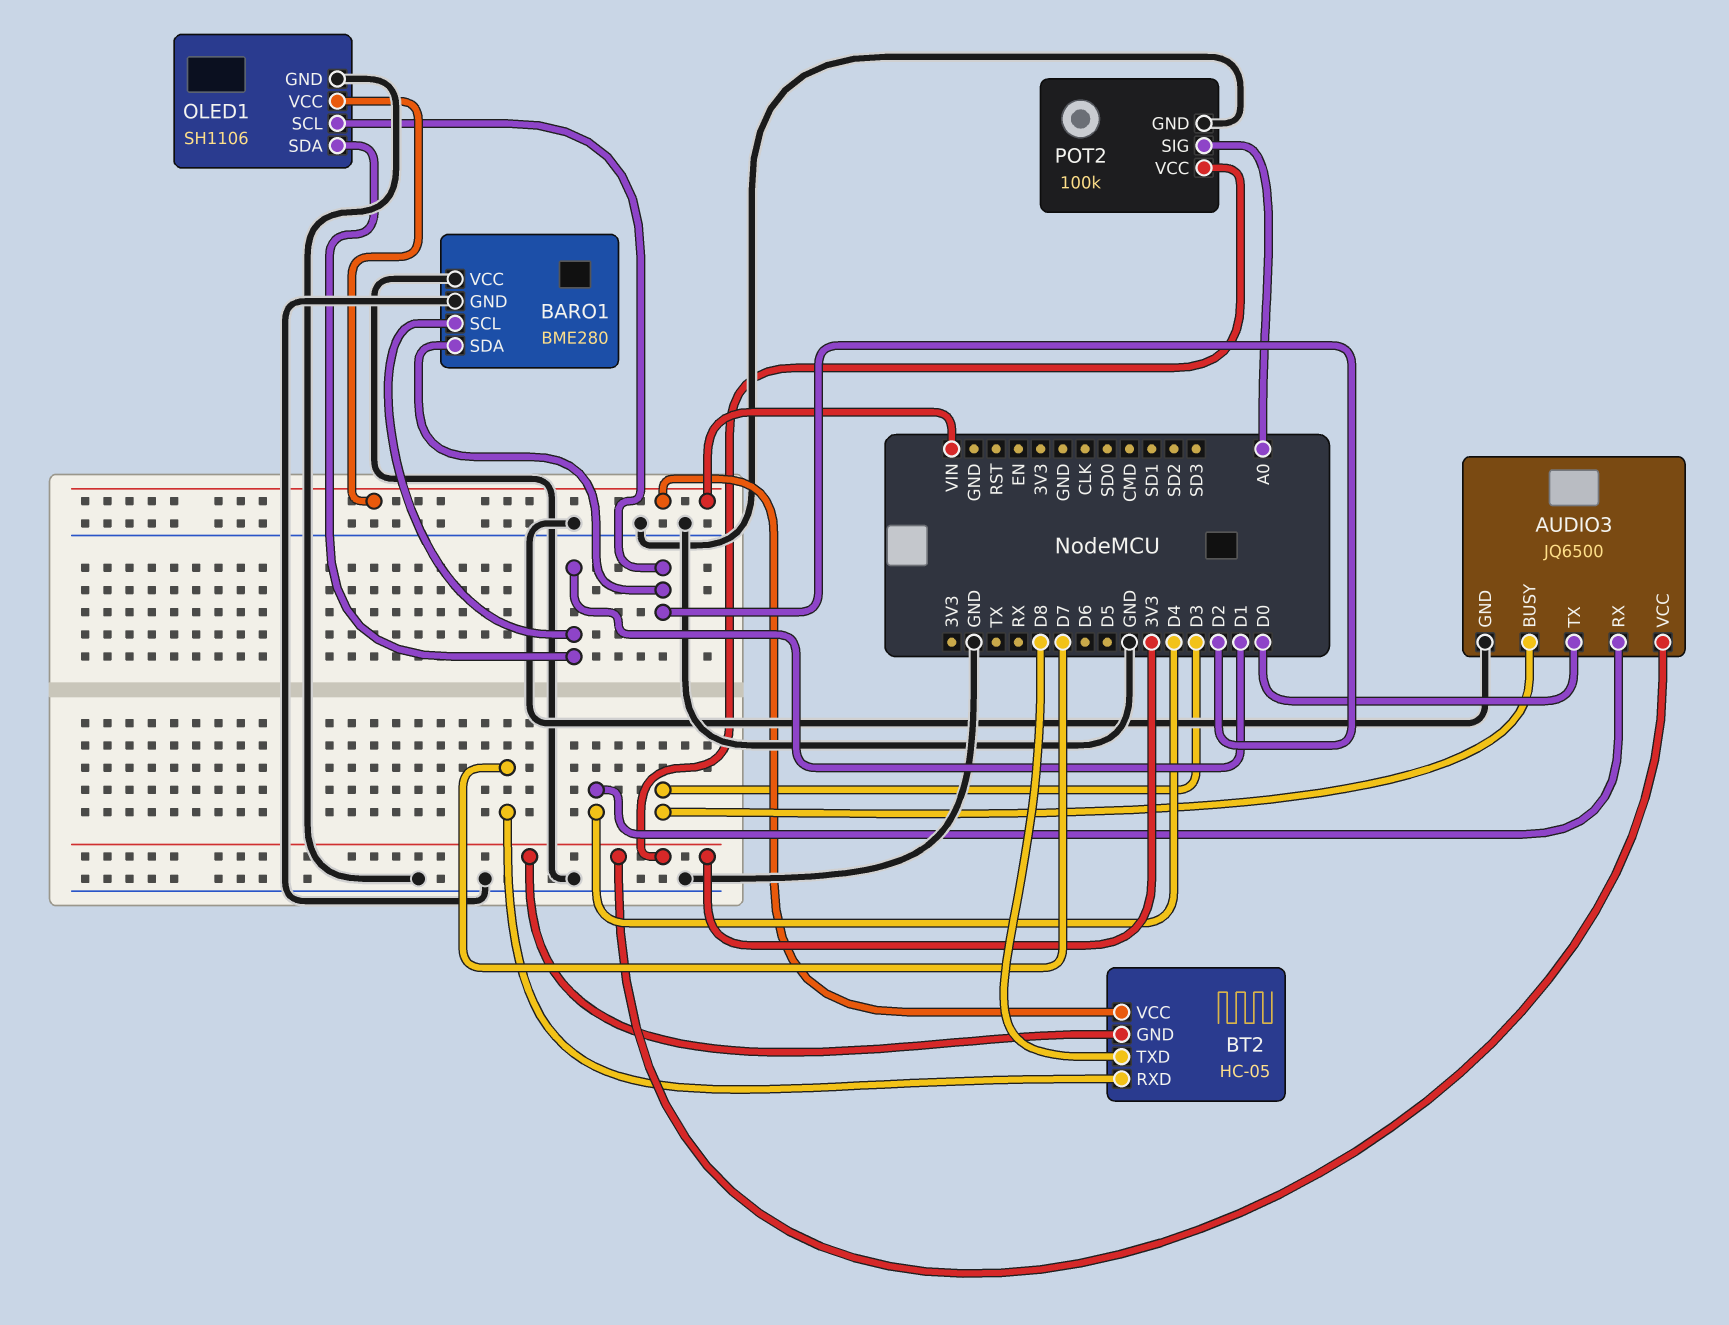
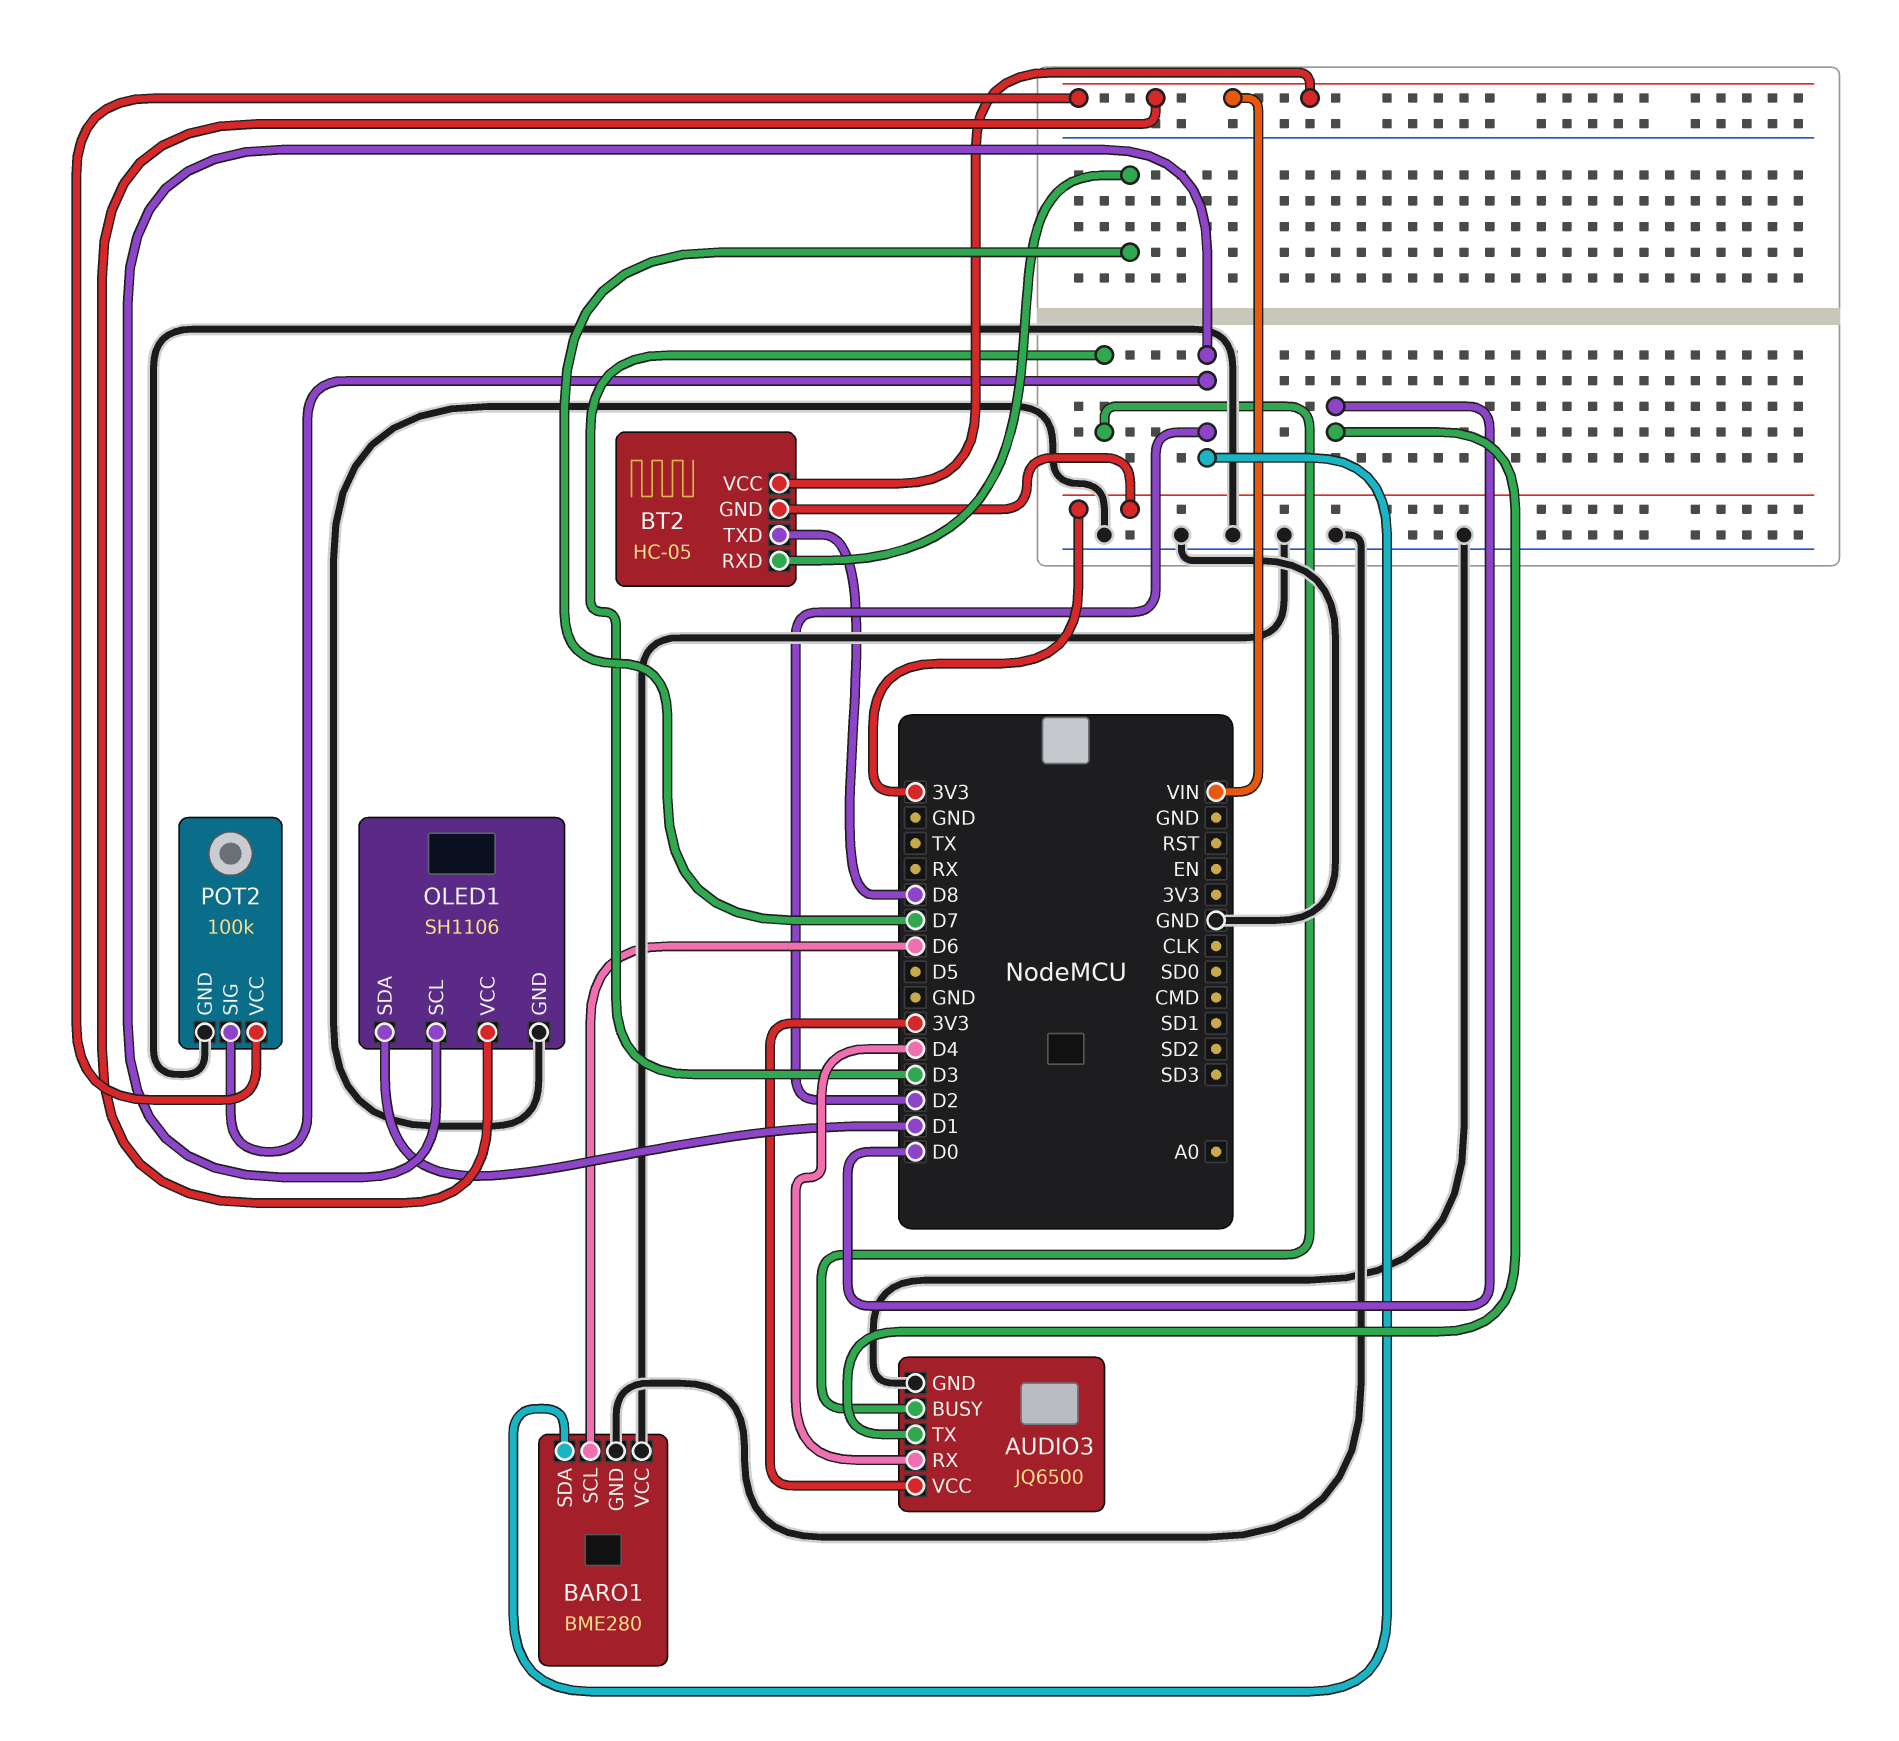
BARO1 pin SCL: D1 -> D6
POT2 pin SIG: A0 -> D2
POT2 pin VCC: 3V3 -> VIN

